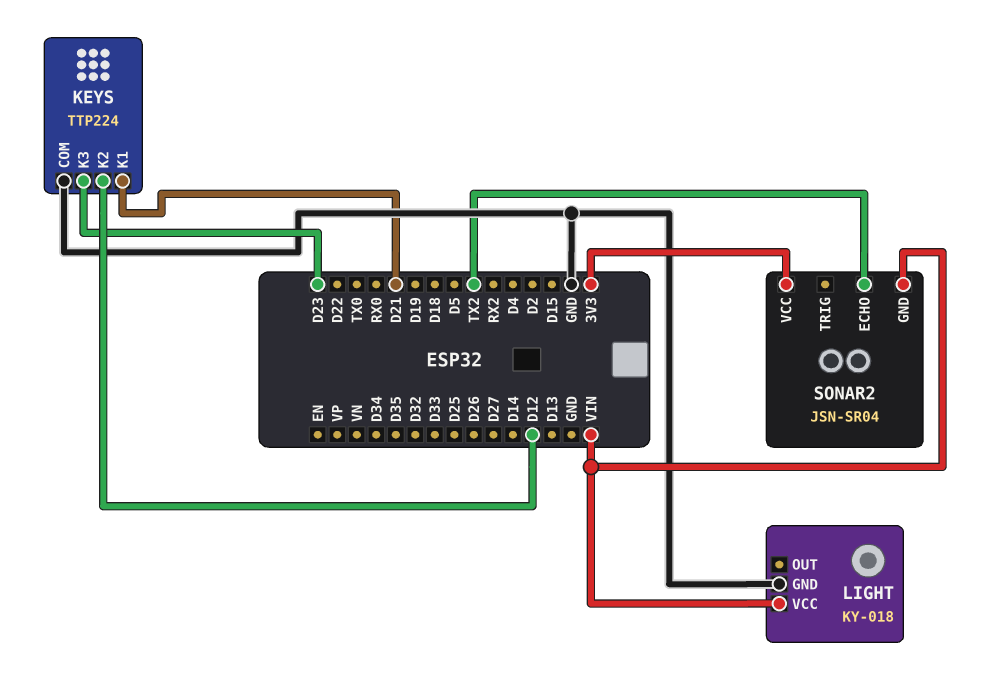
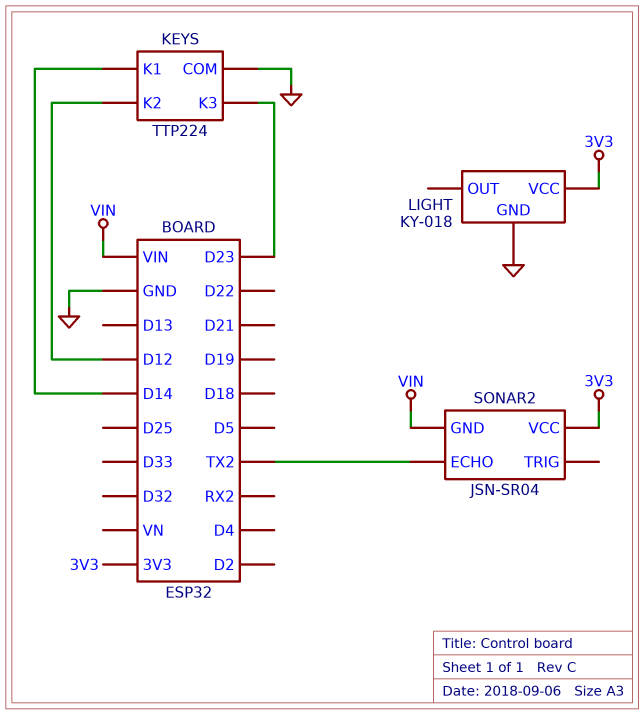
KEYS pin K1: D21 -> D14
LIGHT pin VCC: VIN -> 3V3

